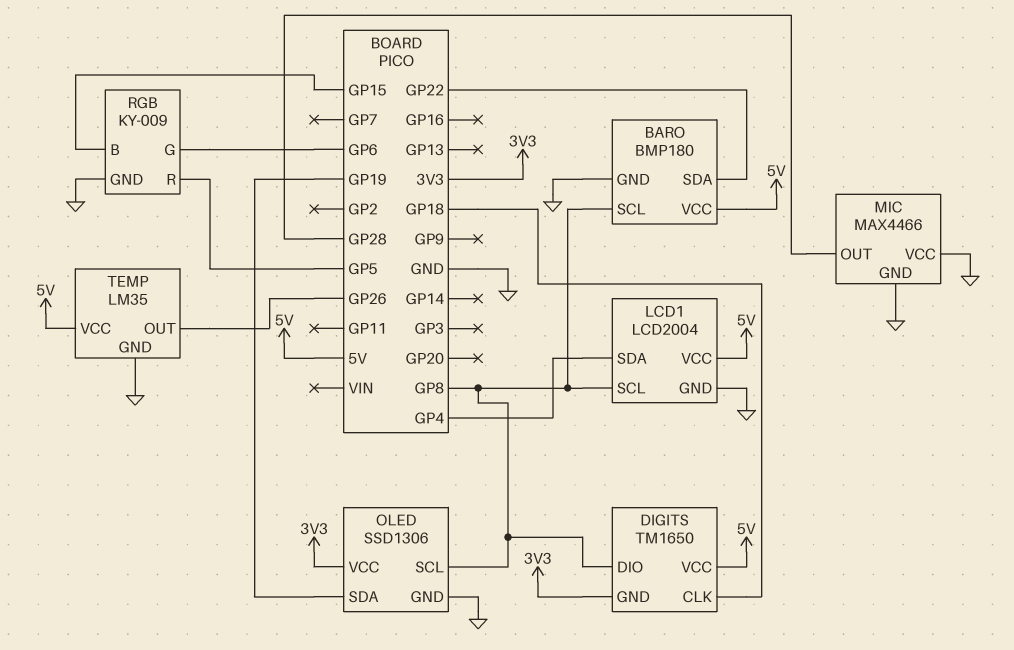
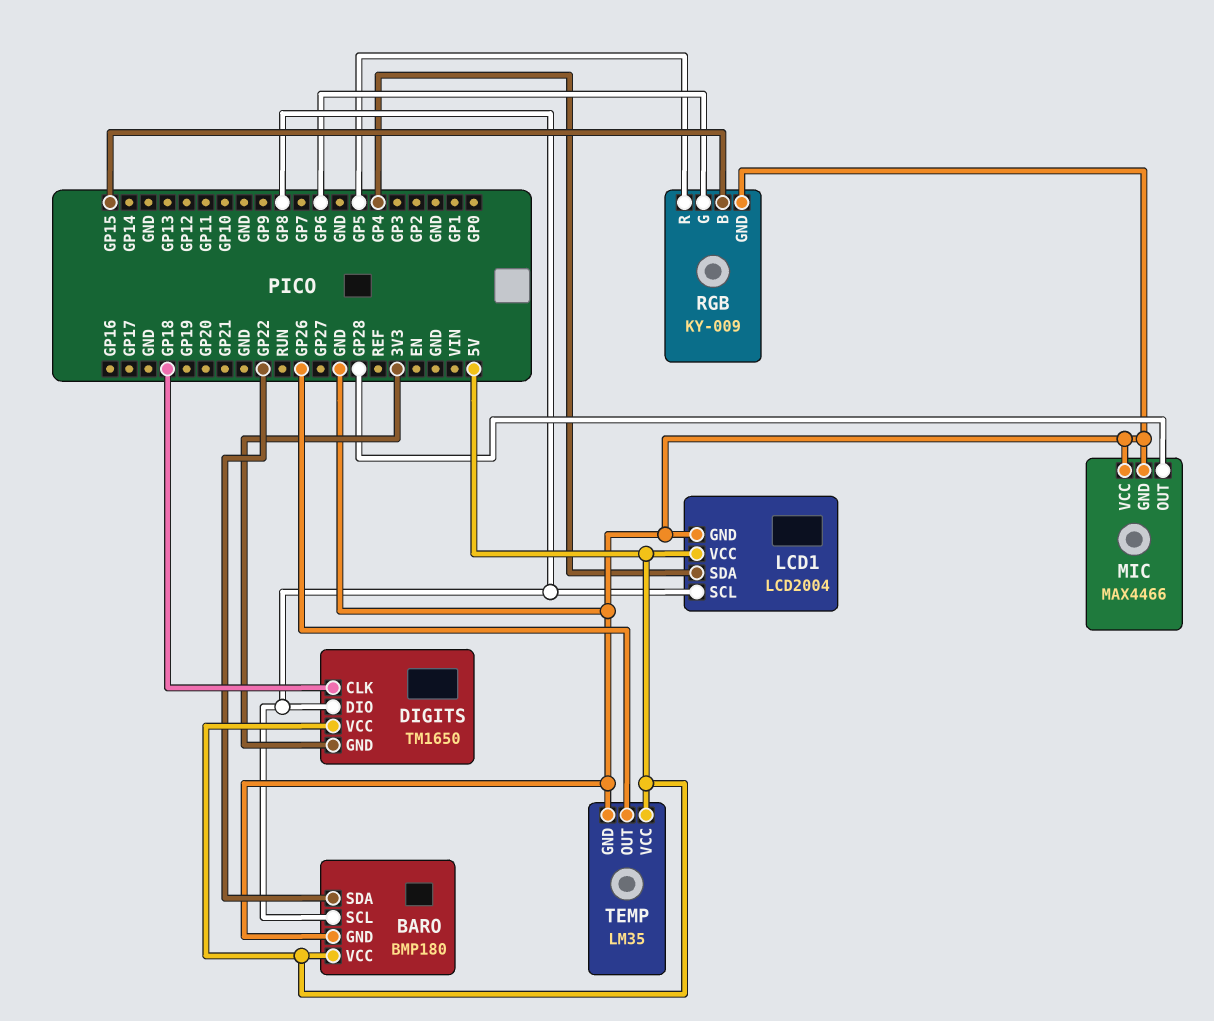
OLED: SSD1306 -> none
OLED pin GND: GND -> none
OLED pin SCL: GP8 -> none
OLED pin SDA: GP19 -> none
OLED pin VCC: 3V3 -> none

